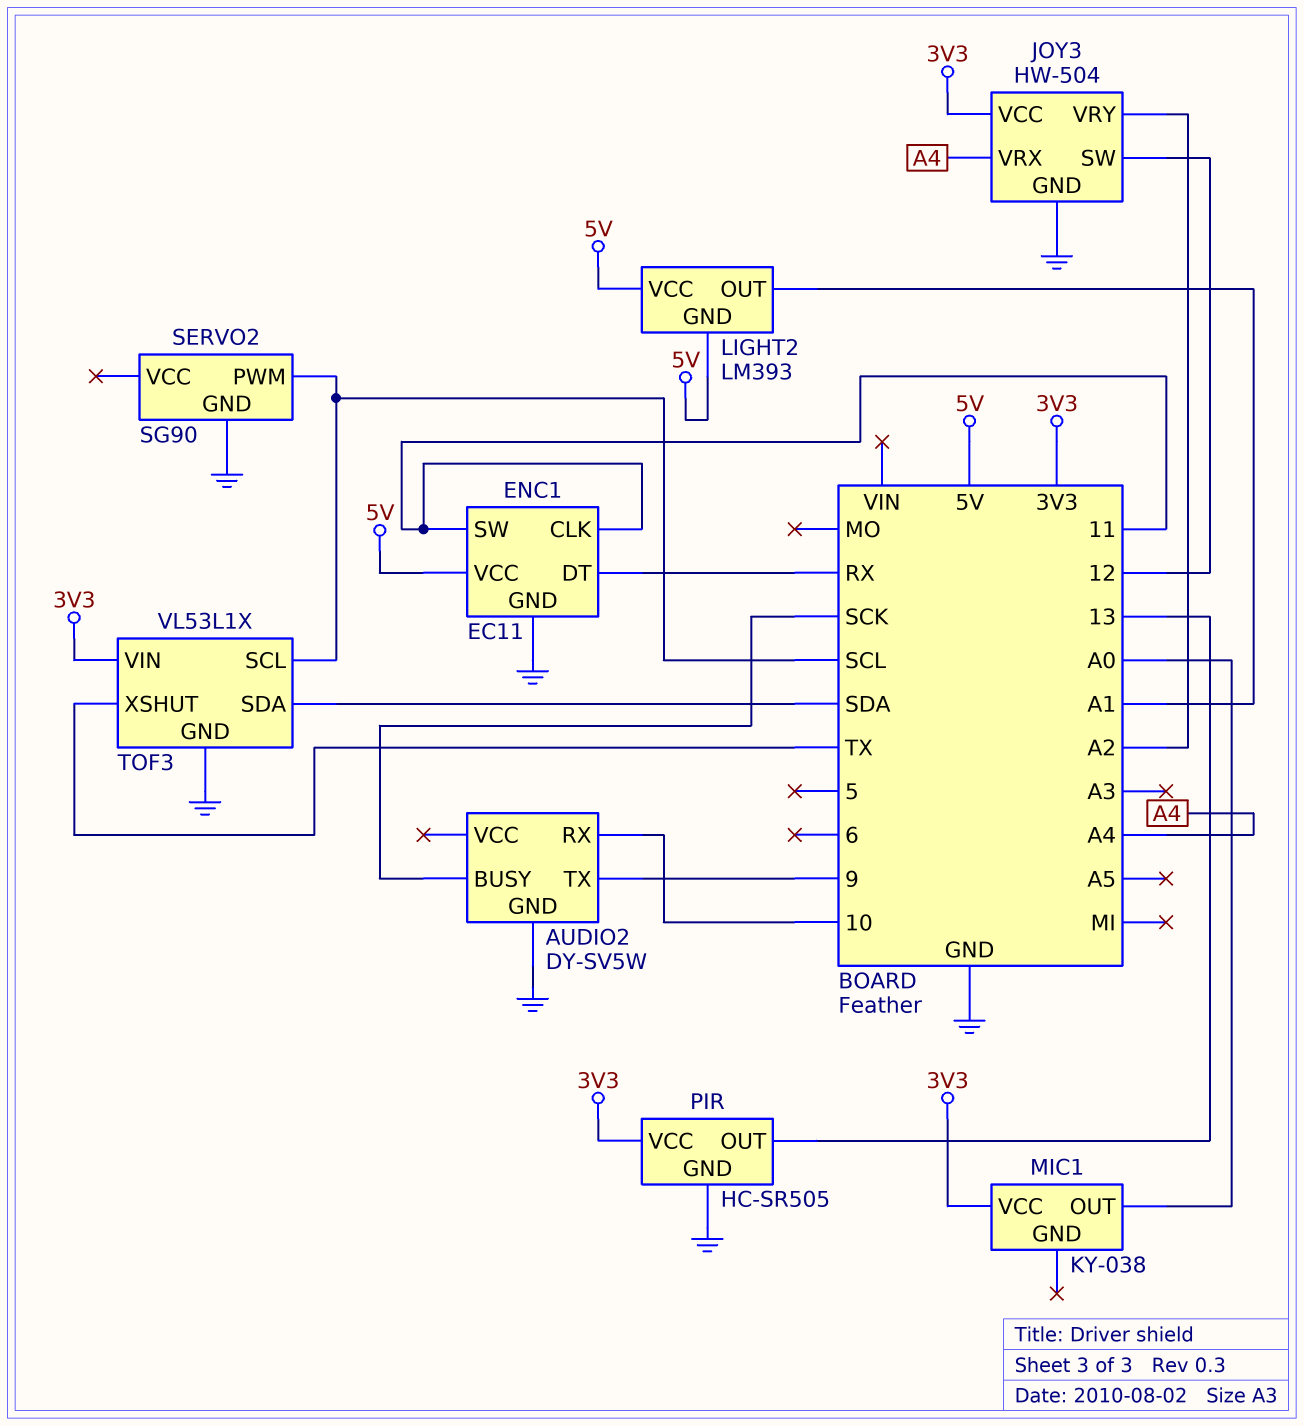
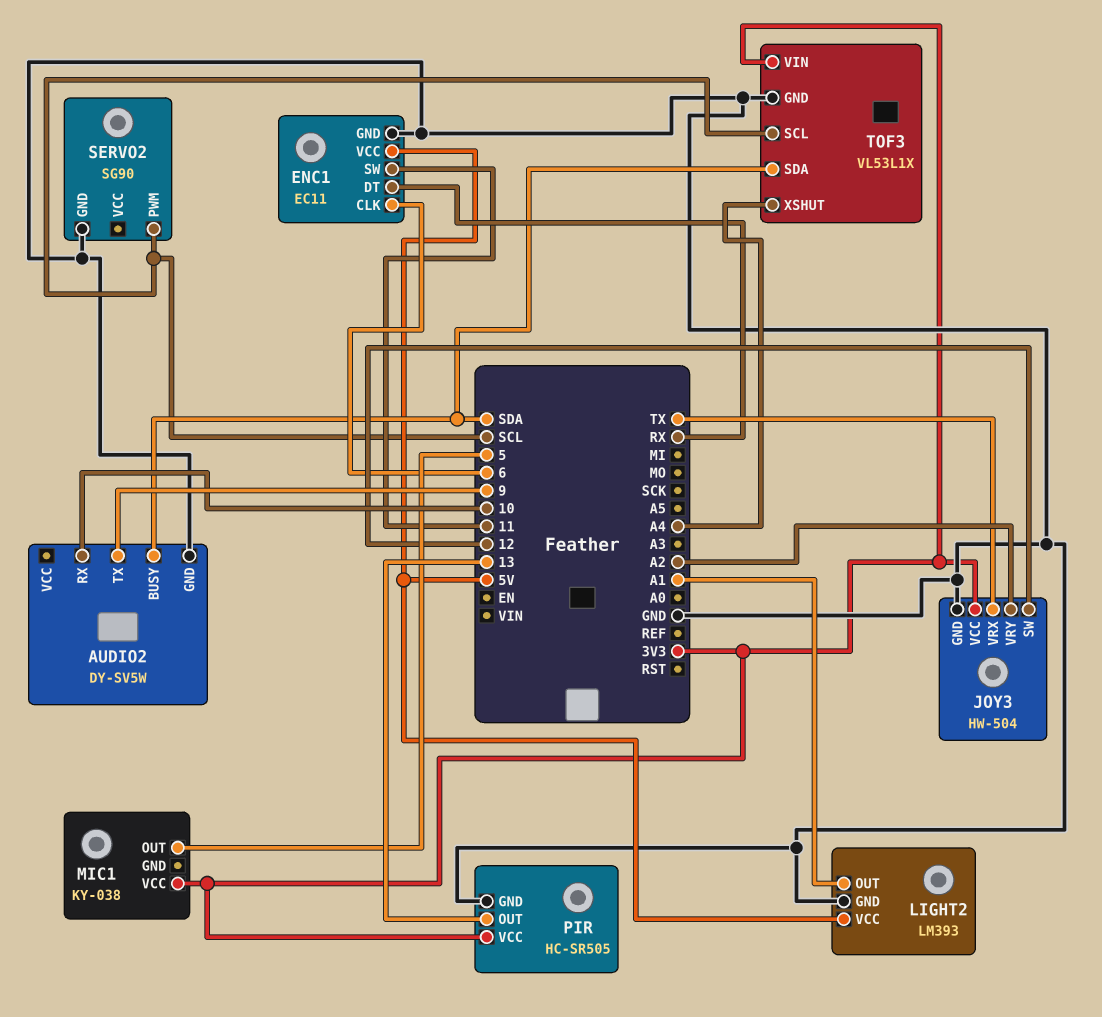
AUDIO2 pin BUSY: SCK -> SDA
ENC1 pin CLK: 11 -> 6
JOY3 pin VRX: A4 -> TX
LIGHT2 pin GND: 5V -> GND
MIC1 pin OUT: A0 -> 5
TOF3 pin XSHUT: TX -> A4

